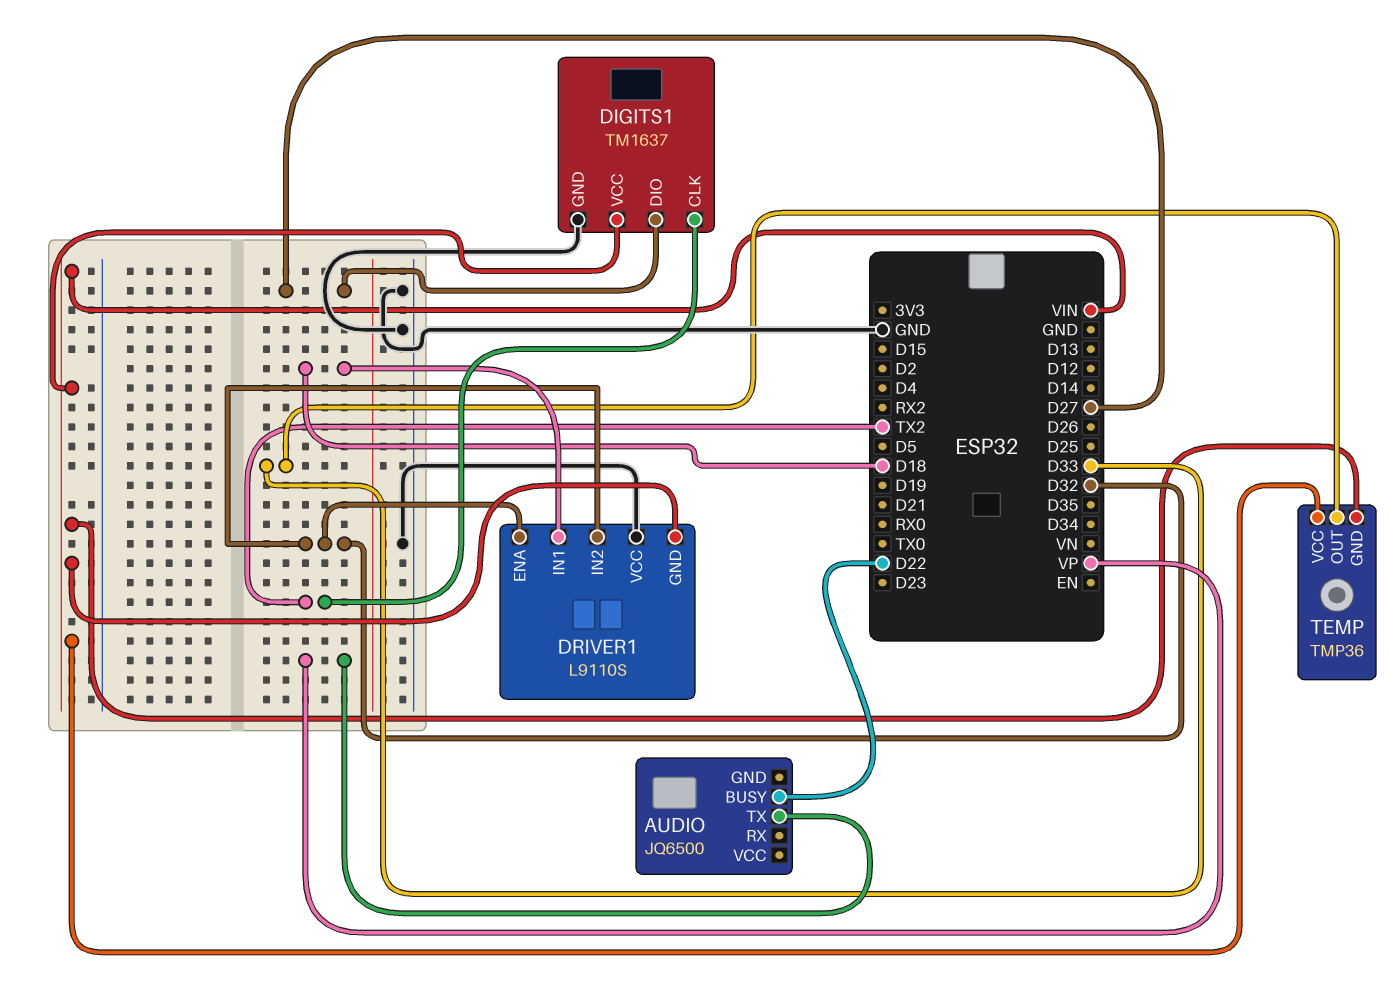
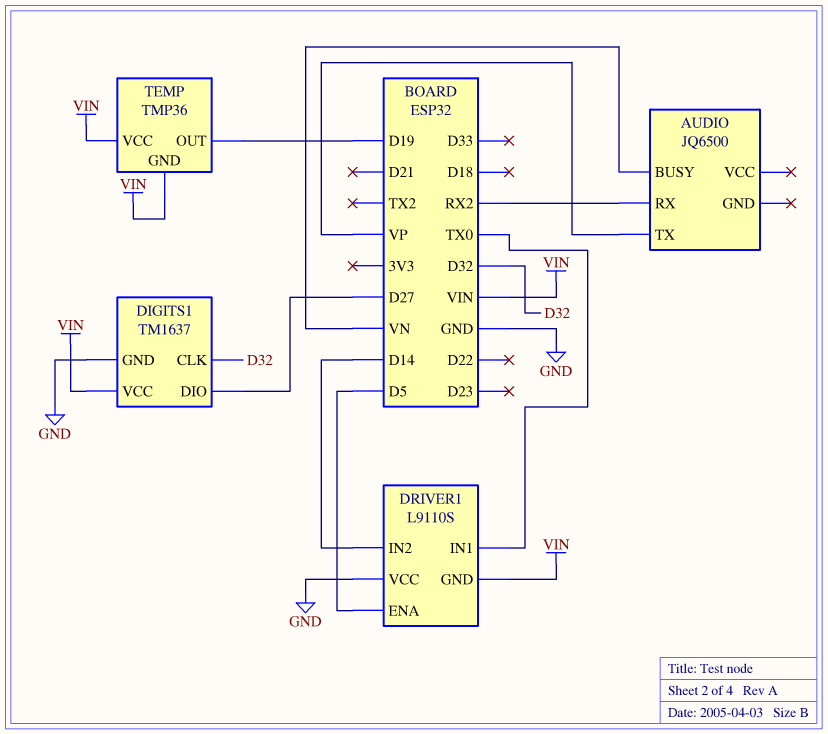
AUDIO pin BUSY: D22 -> VN
AUDIO pin RX: none -> RX2
DIGITS1 pin CLK: TX2 -> D32
DRIVER1 pin ENA: D32 -> D5
DRIVER1 pin IN1: D18 -> TX0
DRIVER1 pin IN2: D32 -> D14
TEMP pin OUT: D33 -> D19

